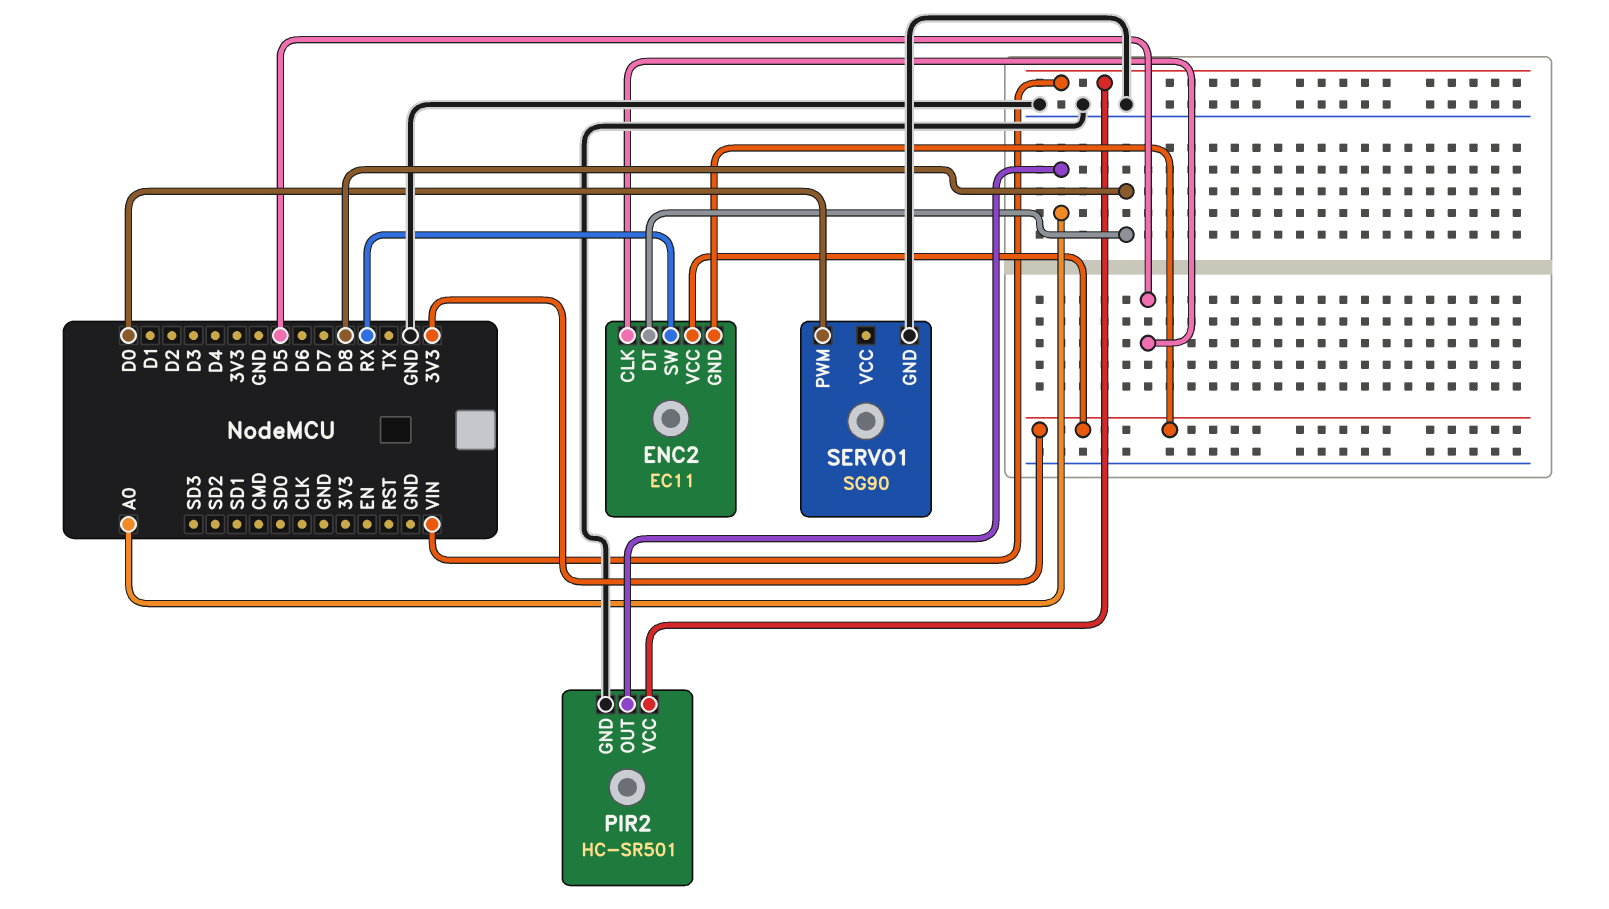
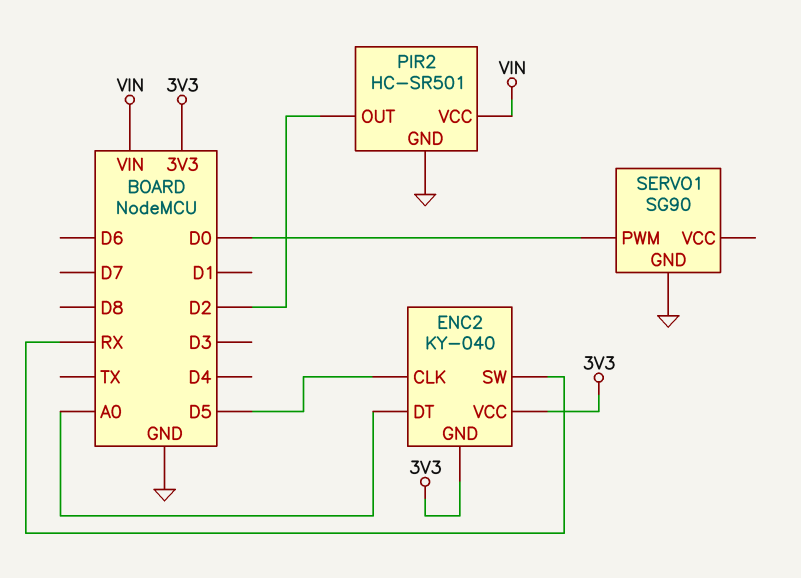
ENC2: EC11 -> KY-040
ENC2 pin DT: D8 -> A0
PIR2 pin OUT: A0 -> D2

